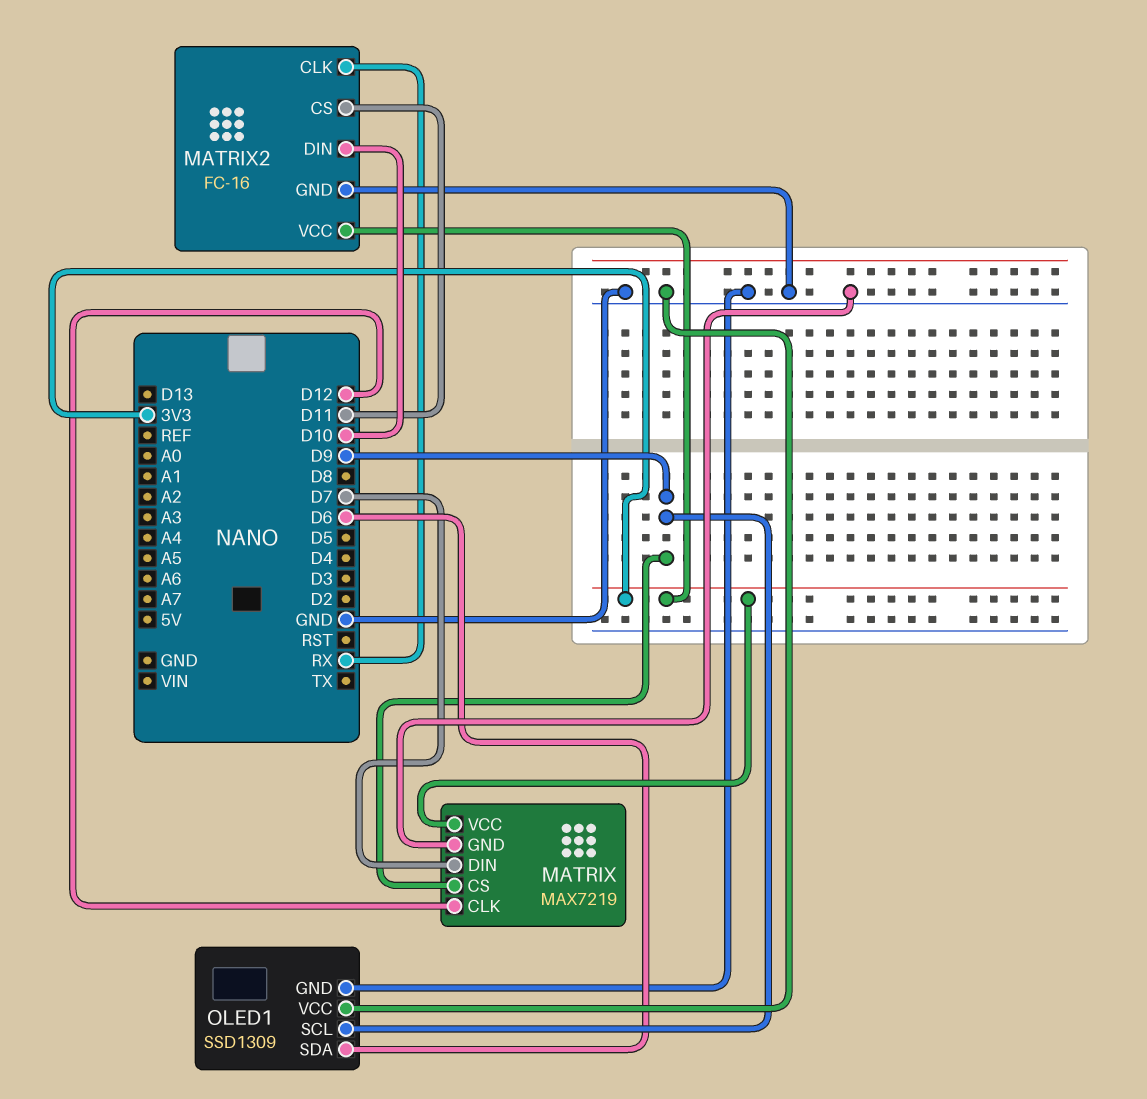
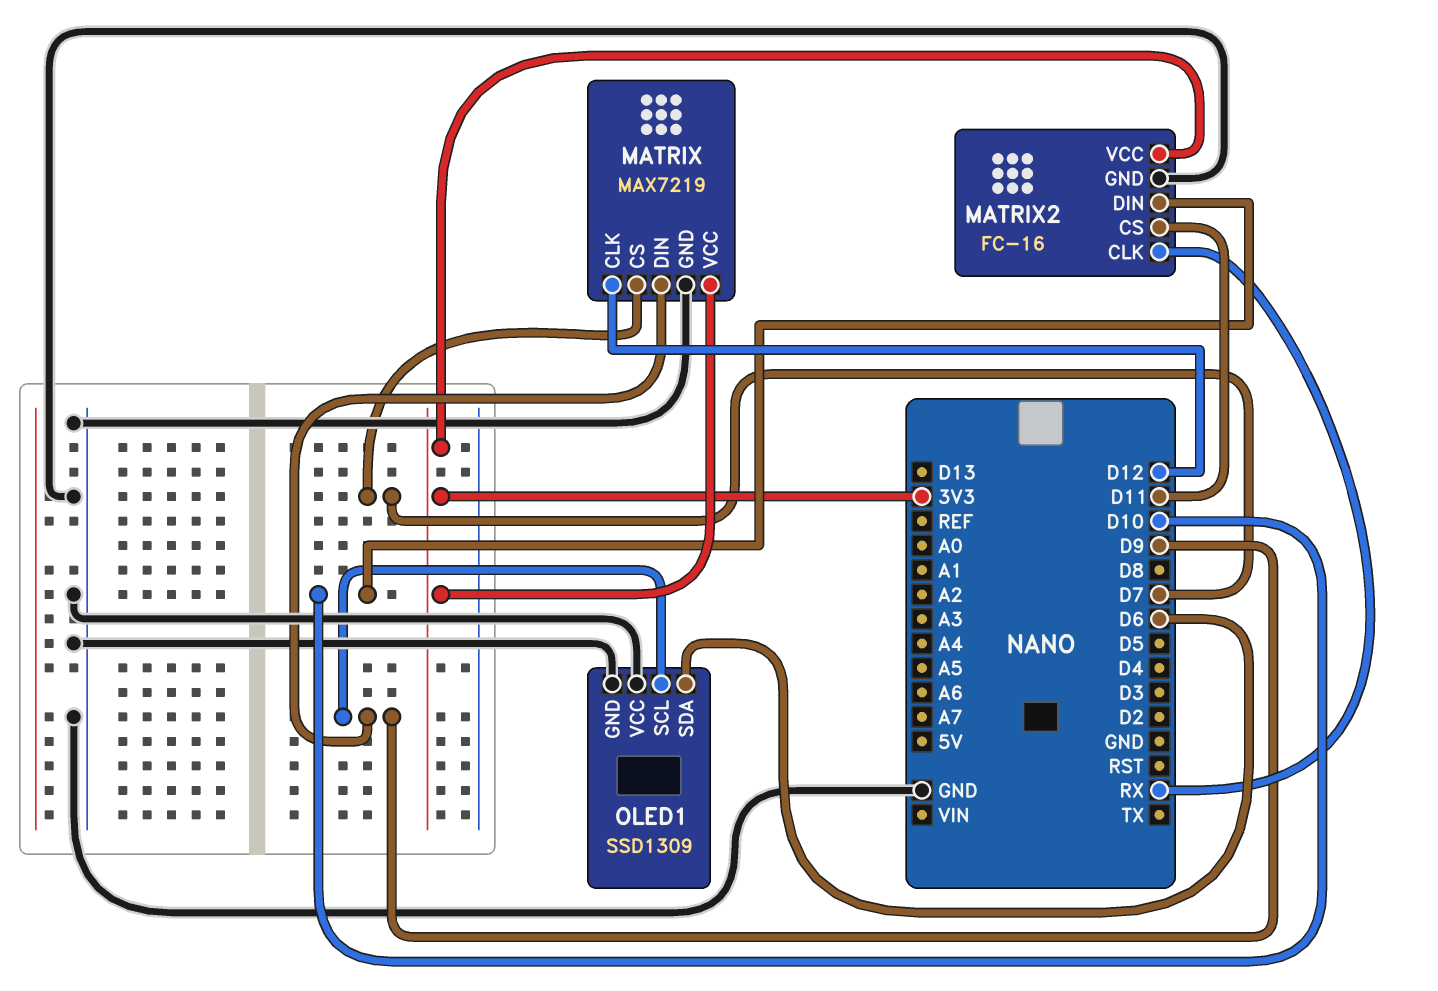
MATRIX pin CS: D9 -> D7
MATRIX pin DIN: D7 -> D9

